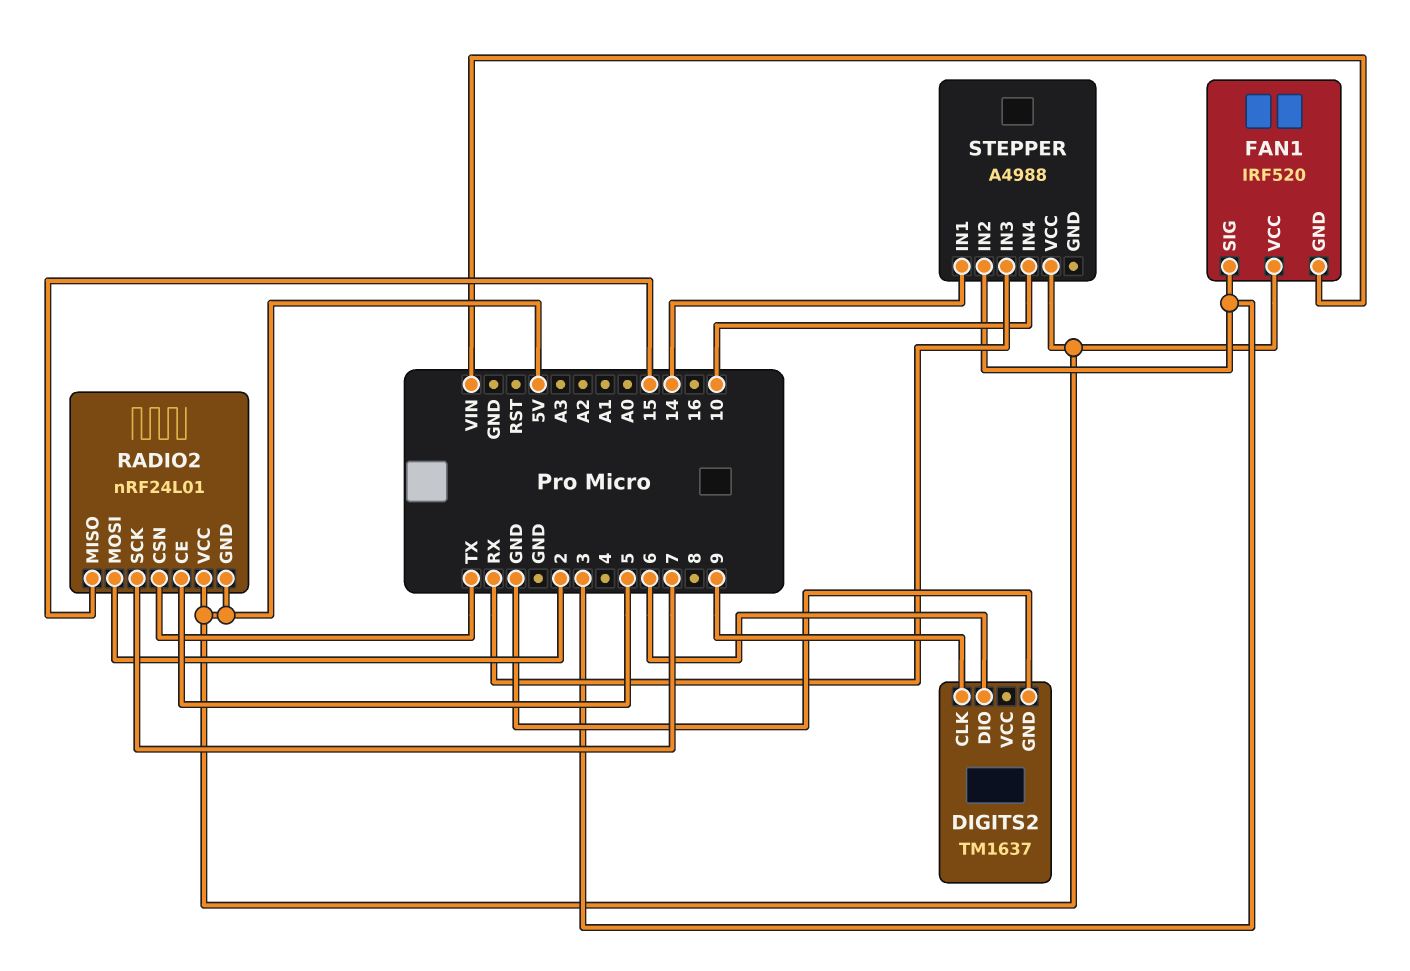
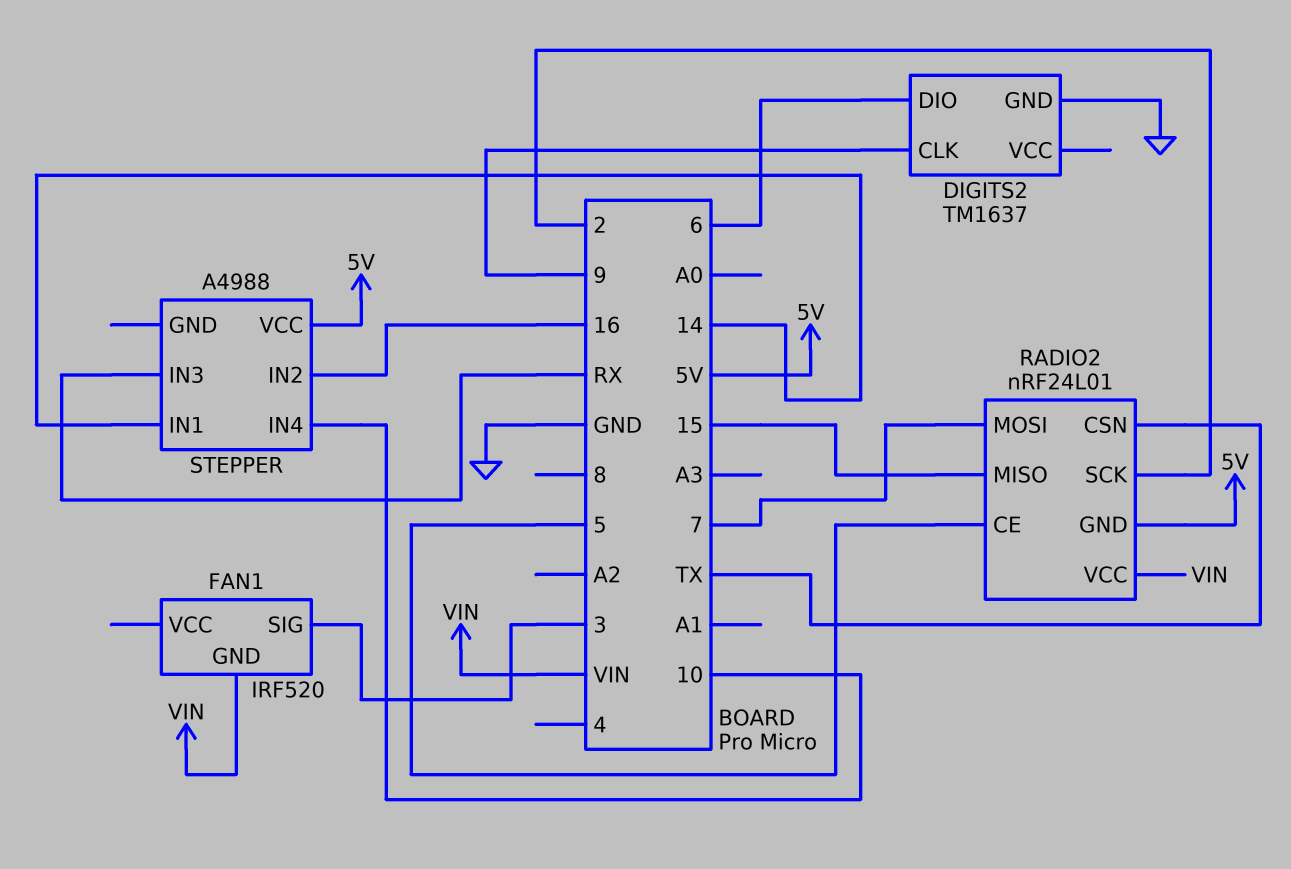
FAN1 pin VCC: 5V -> none
RADIO2 pin MOSI: 2 -> 7
RADIO2 pin SCK: 7 -> 2
RADIO2 pin VCC: 5V -> VIN
STEPPER pin IN2: 3 -> 16

